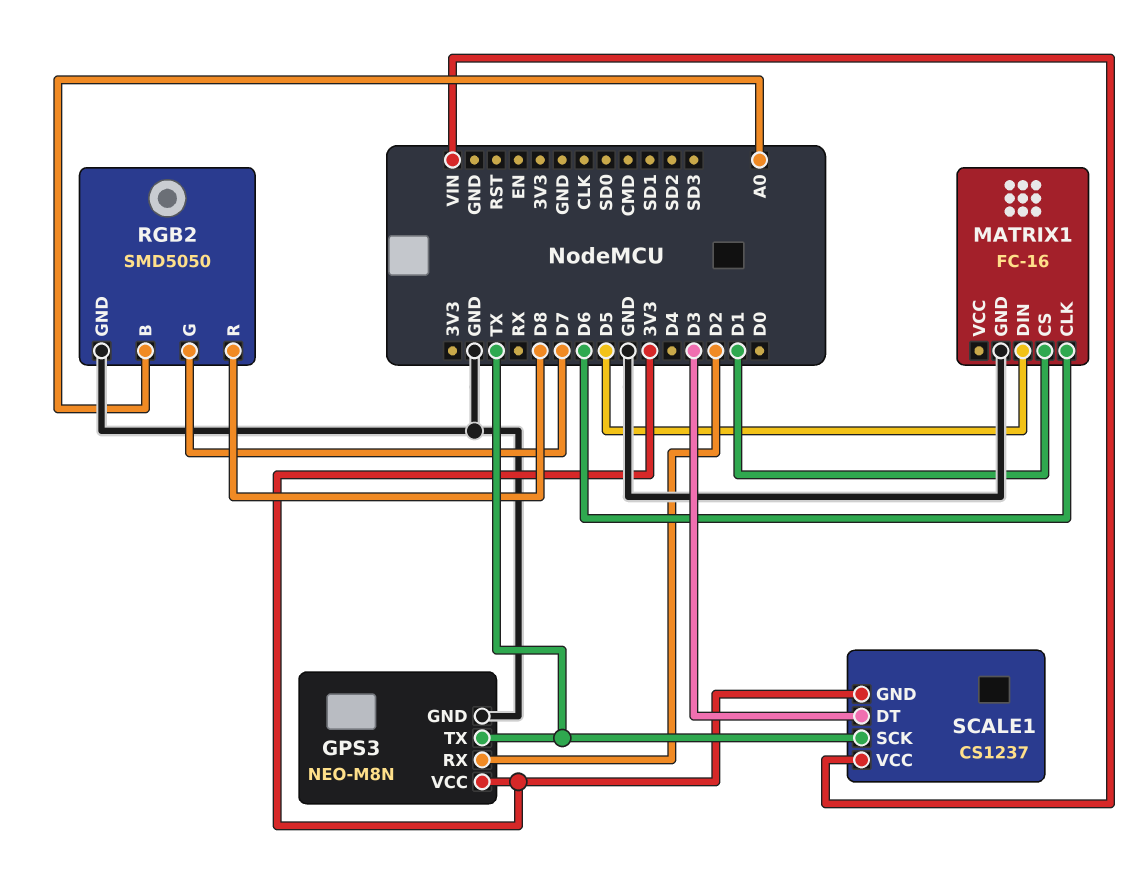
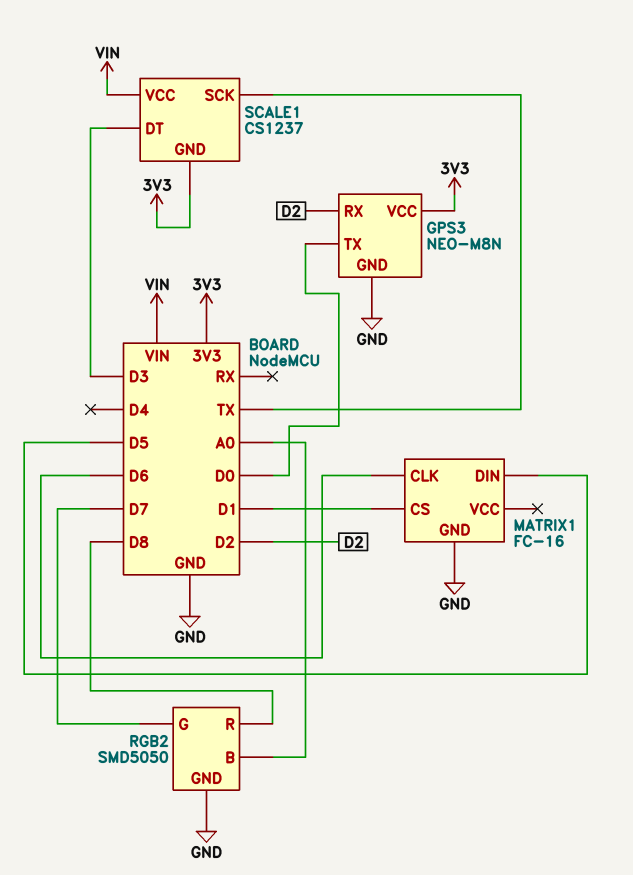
GPS3 pin TX: TX -> D0

